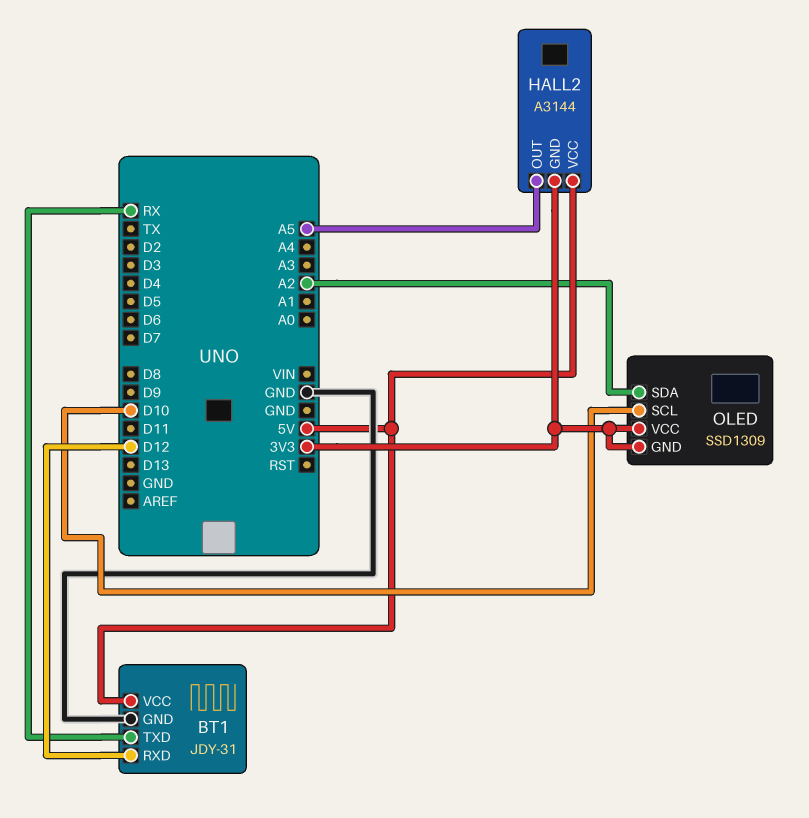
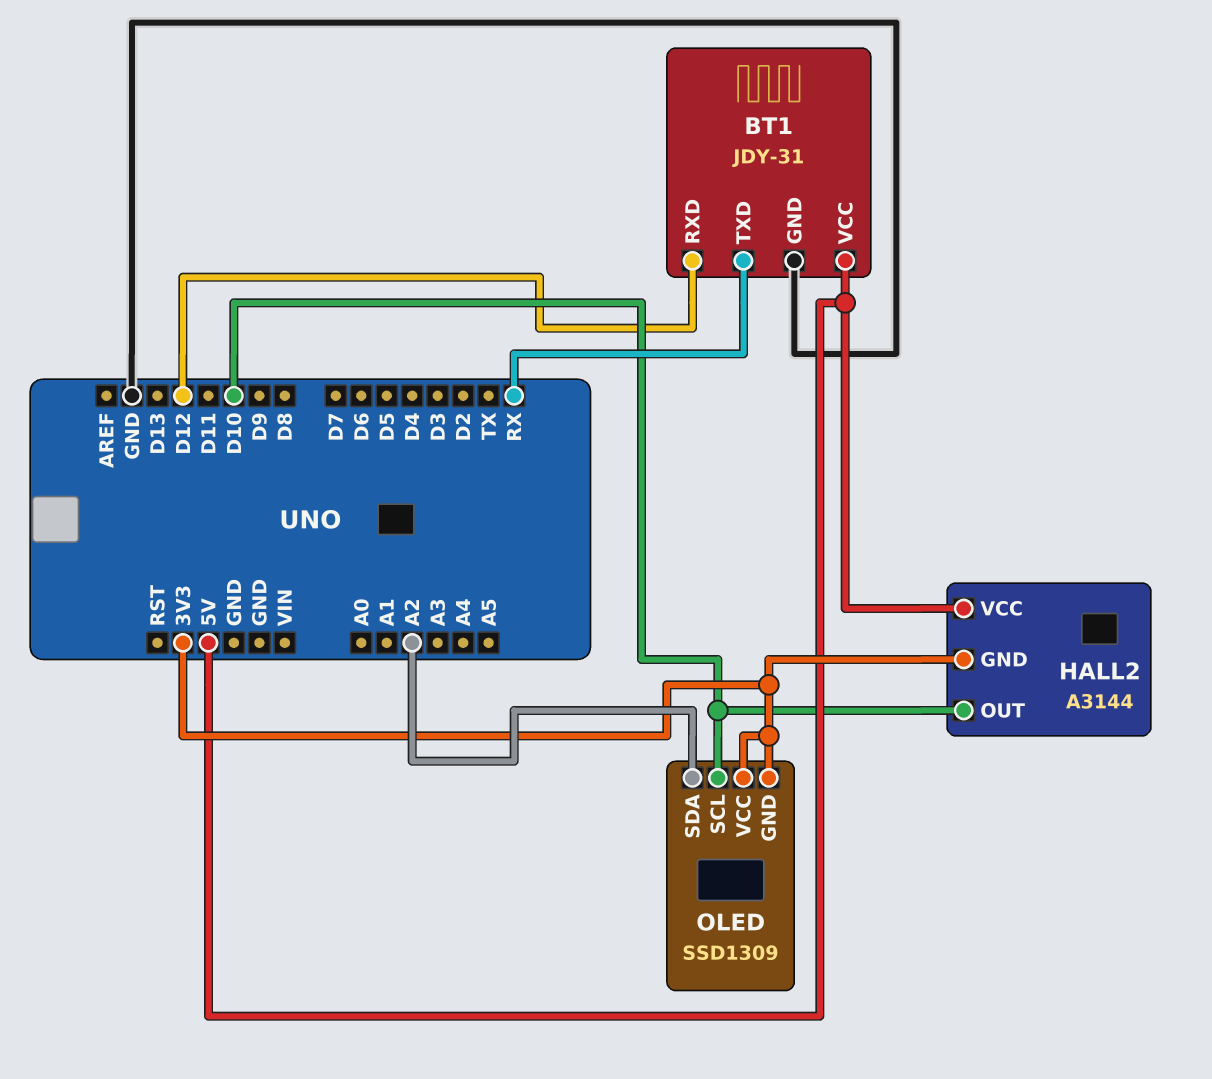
HALL2 pin OUT: A5 -> D10

